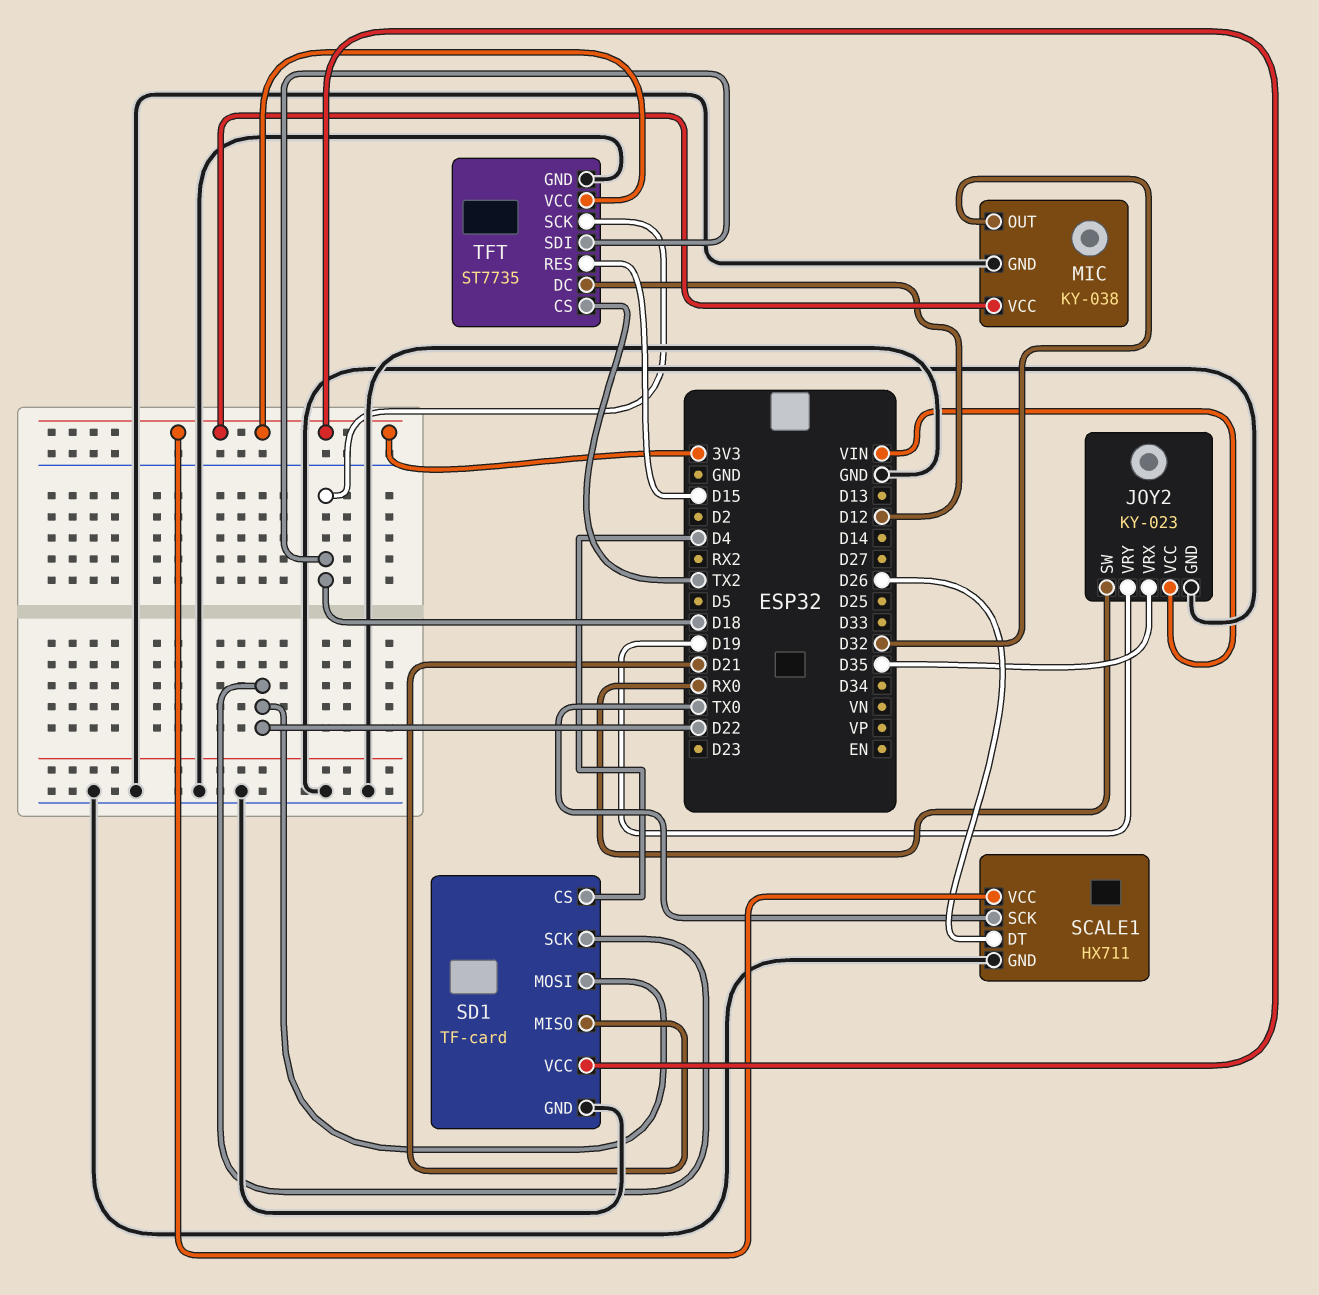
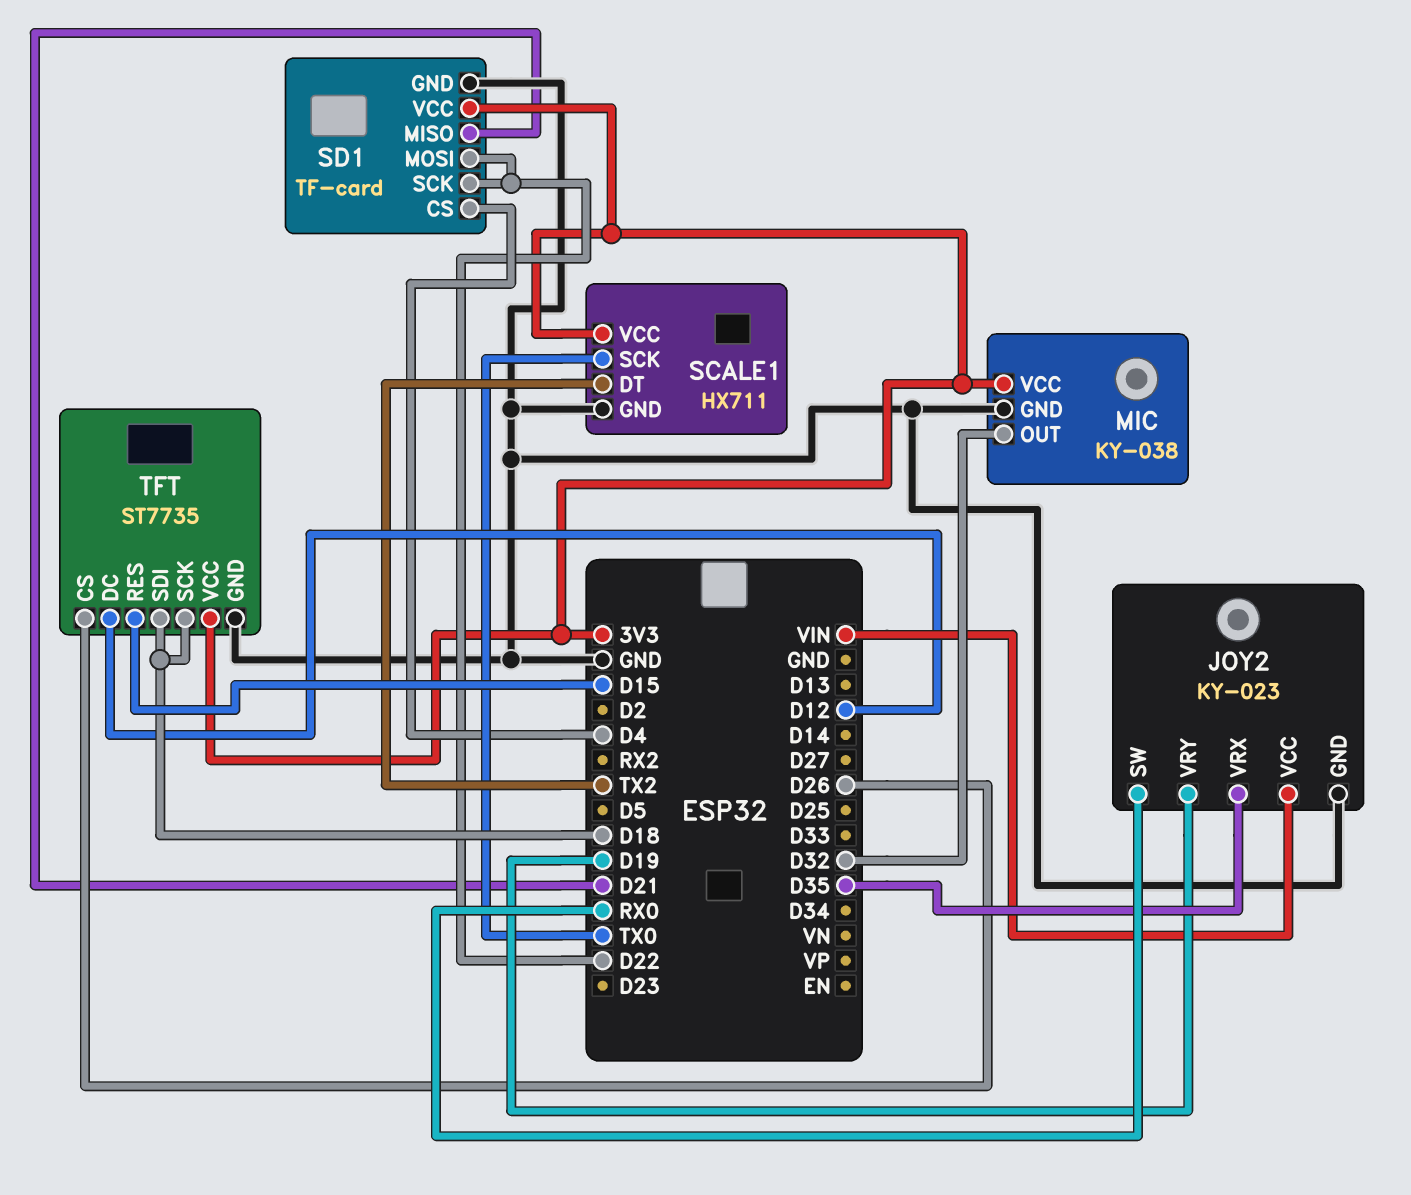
SCALE1 pin DT: D26 -> TX2
TFT pin CS: TX2 -> D26

